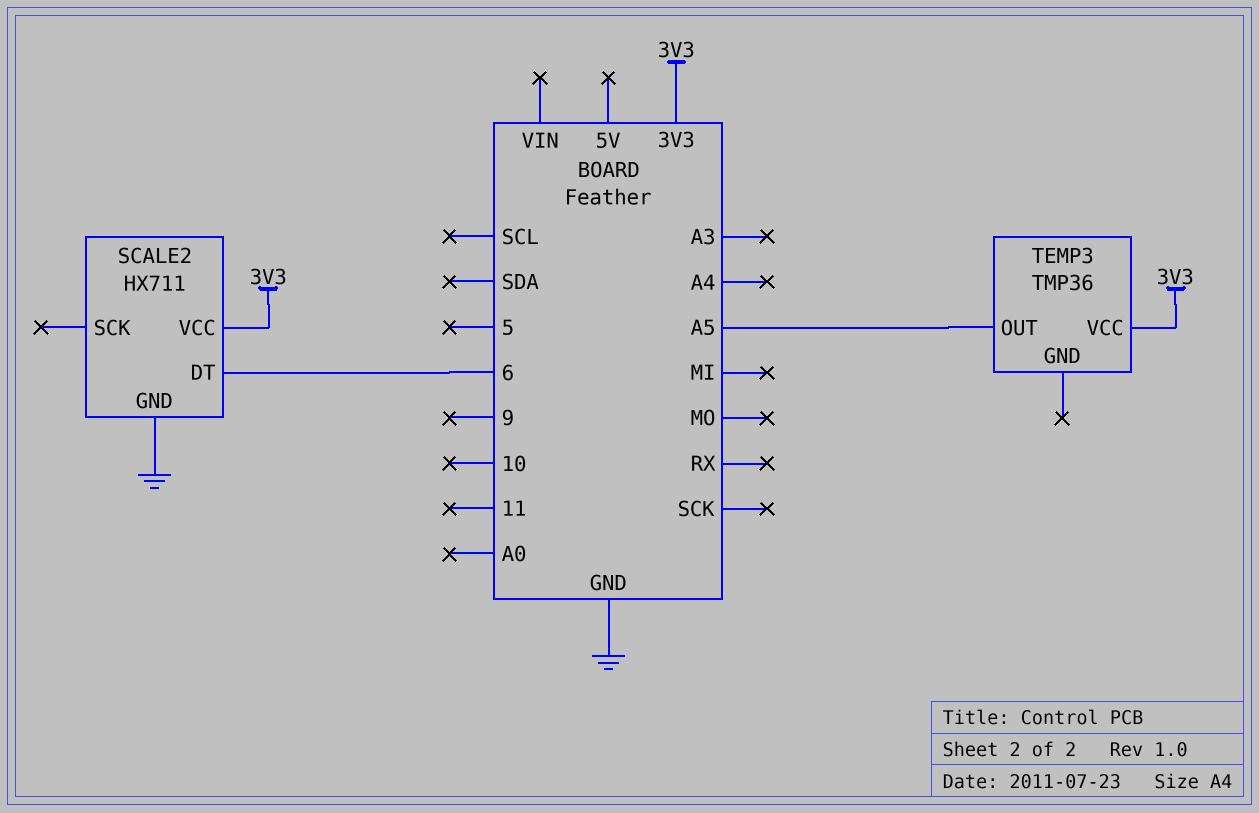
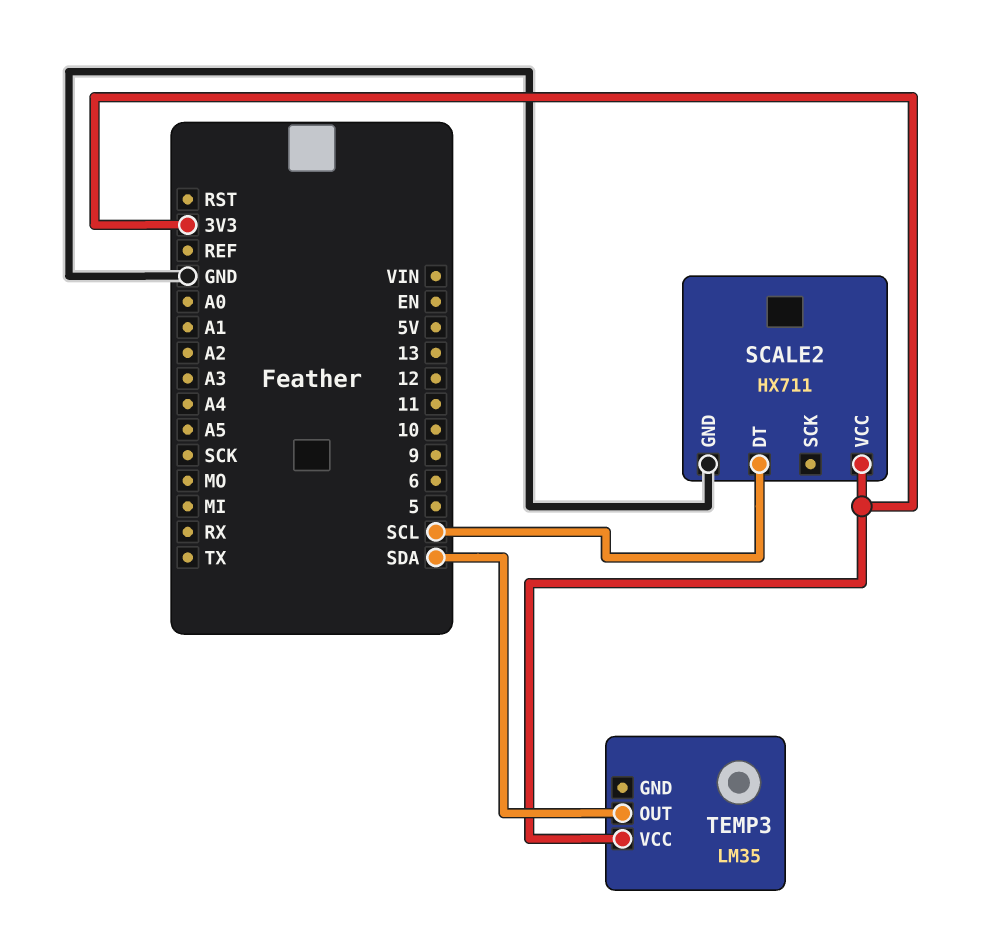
SCALE2 pin DT: 6 -> SCL
TEMP3: TMP36 -> LM35
TEMP3 pin OUT: A5 -> SDA

